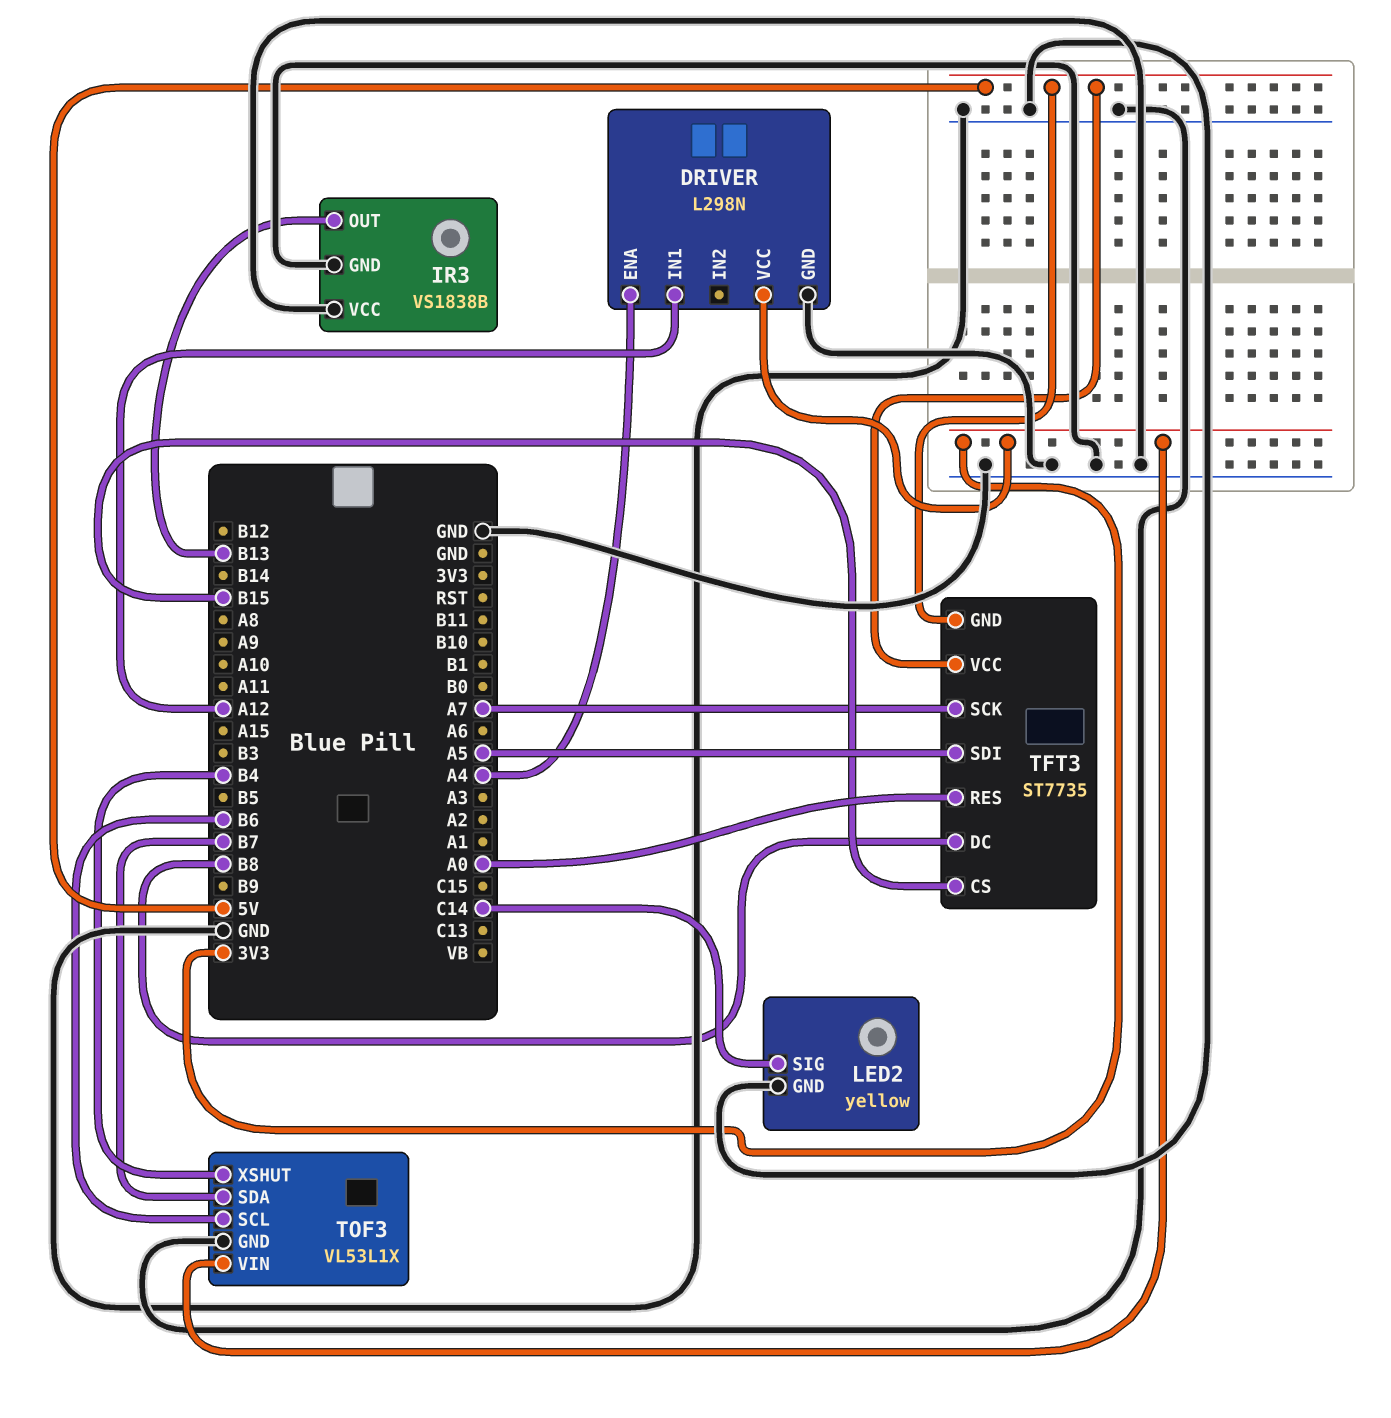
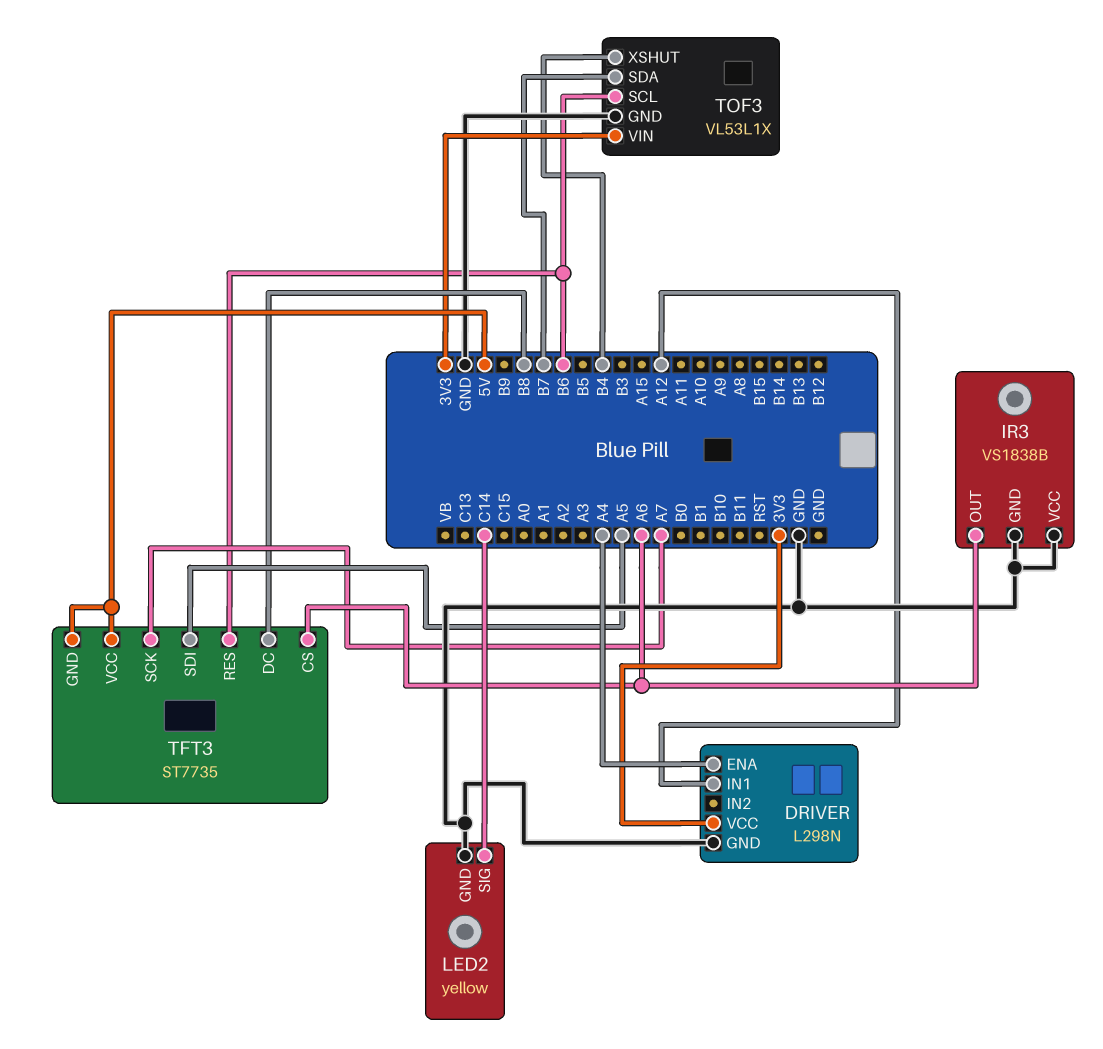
IR3 pin OUT: B13 -> A6
TFT3 pin CS: B15 -> A6
TFT3 pin RES: A0 -> B6

